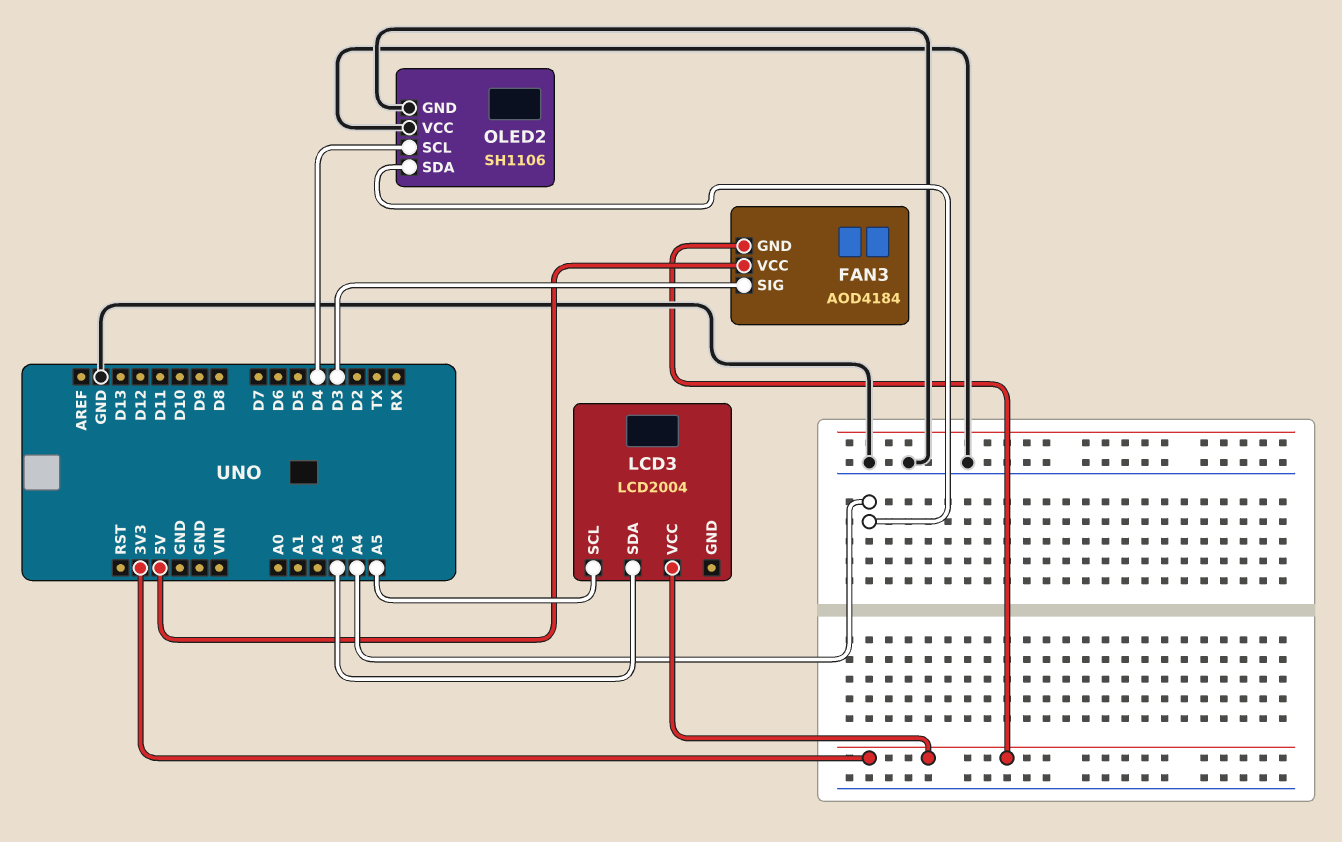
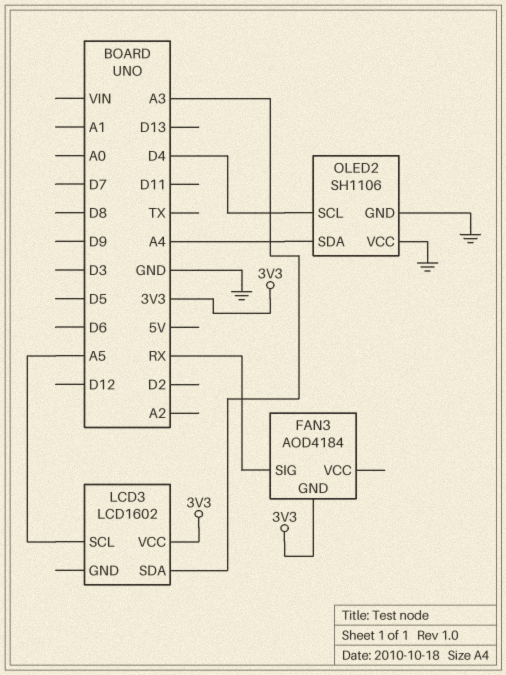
FAN3 pin SIG: D3 -> RX
FAN3 pin VCC: 5V -> none
LCD3: LCD2004 -> LCD1602

